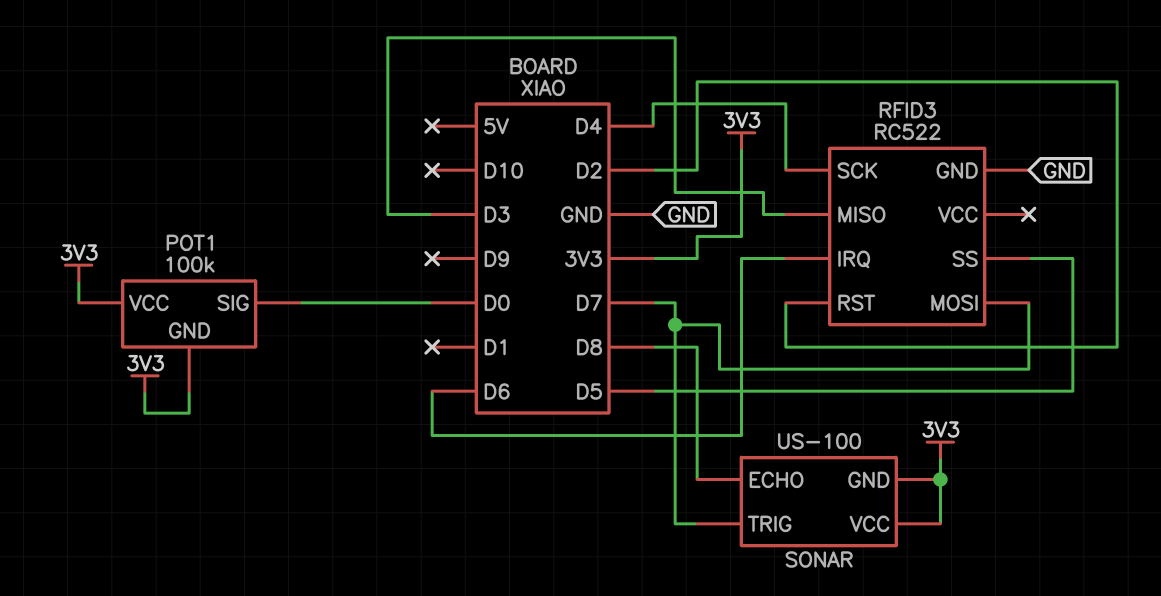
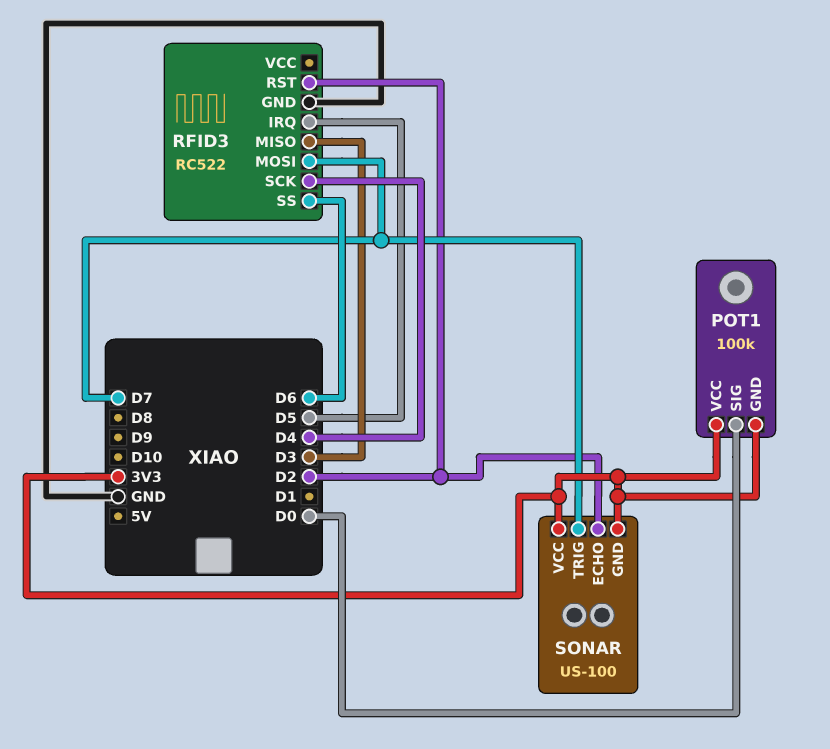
RFID3 pin IRQ: D6 -> D5
RFID3 pin SS: D5 -> D6
SONAR pin ECHO: D8 -> D2

